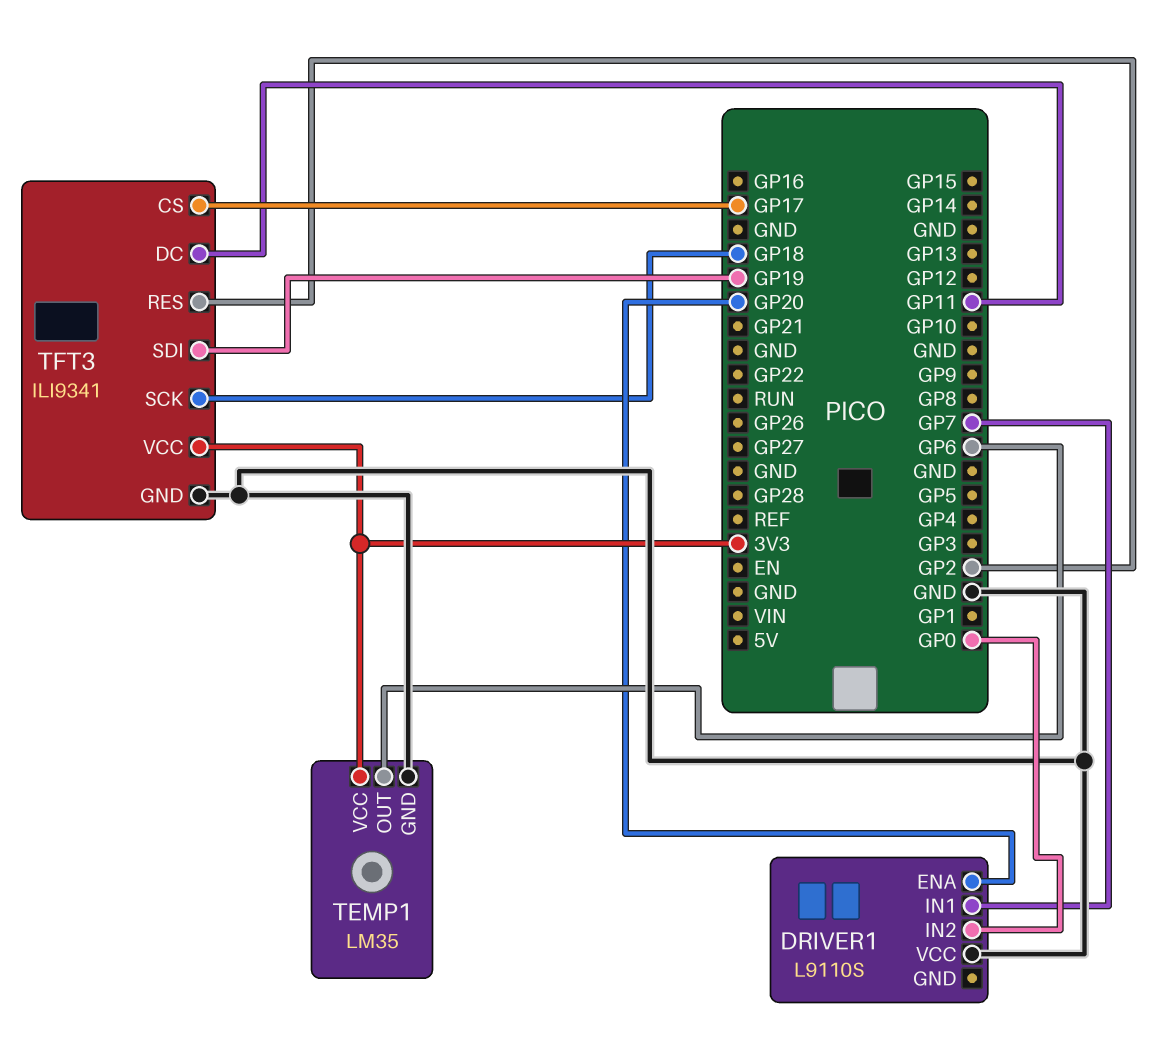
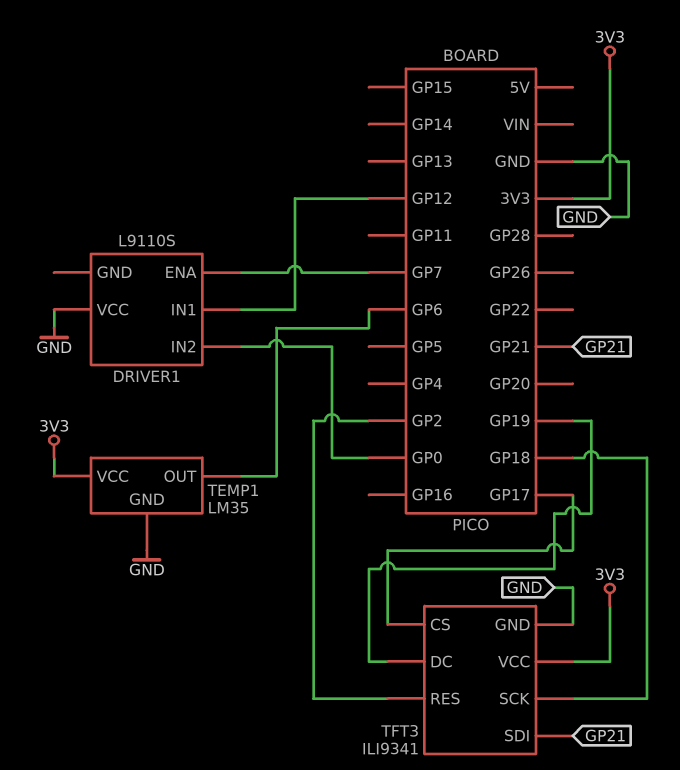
DRIVER1 pin ENA: GP20 -> GP7
DRIVER1 pin IN1: GP7 -> GP12
TFT3 pin DC: GP11 -> GP19
TFT3 pin SDI: GP19 -> GP21

